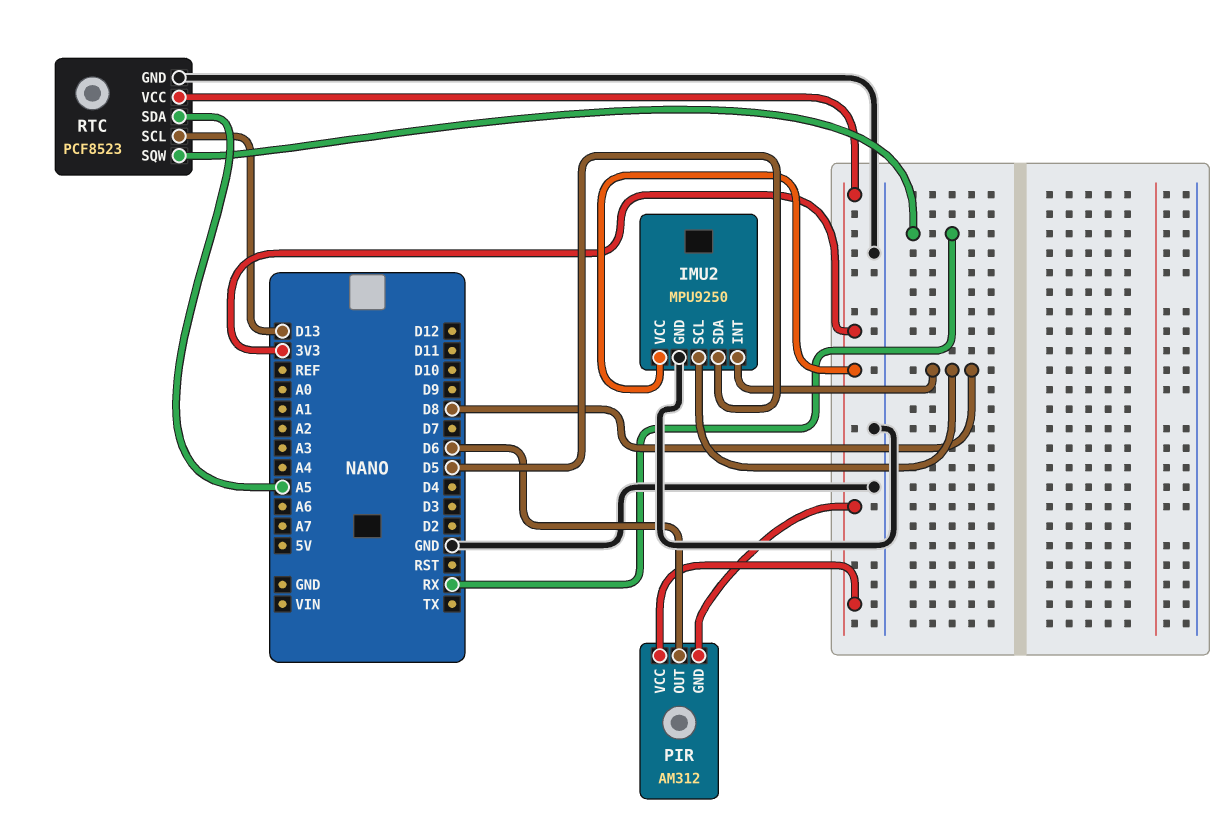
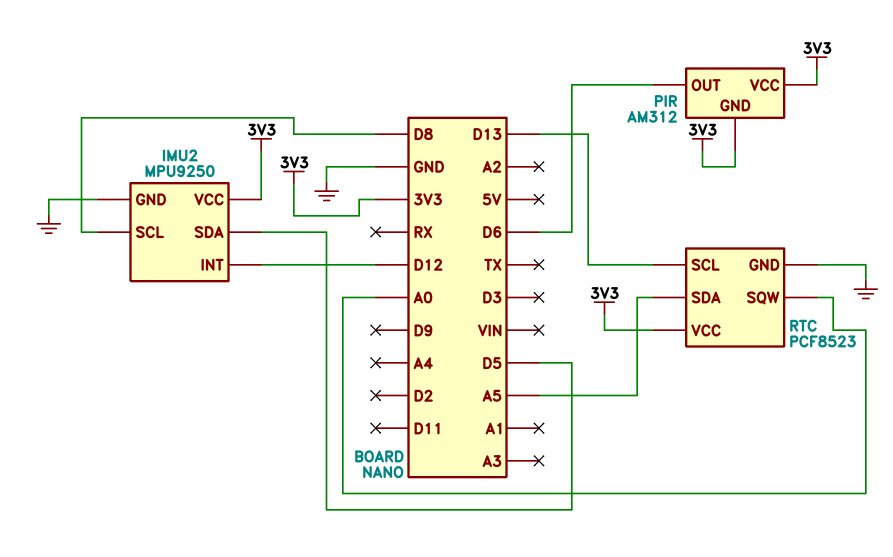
IMU2 pin INT: D8 -> D12
RTC pin SQW: RX -> A0

